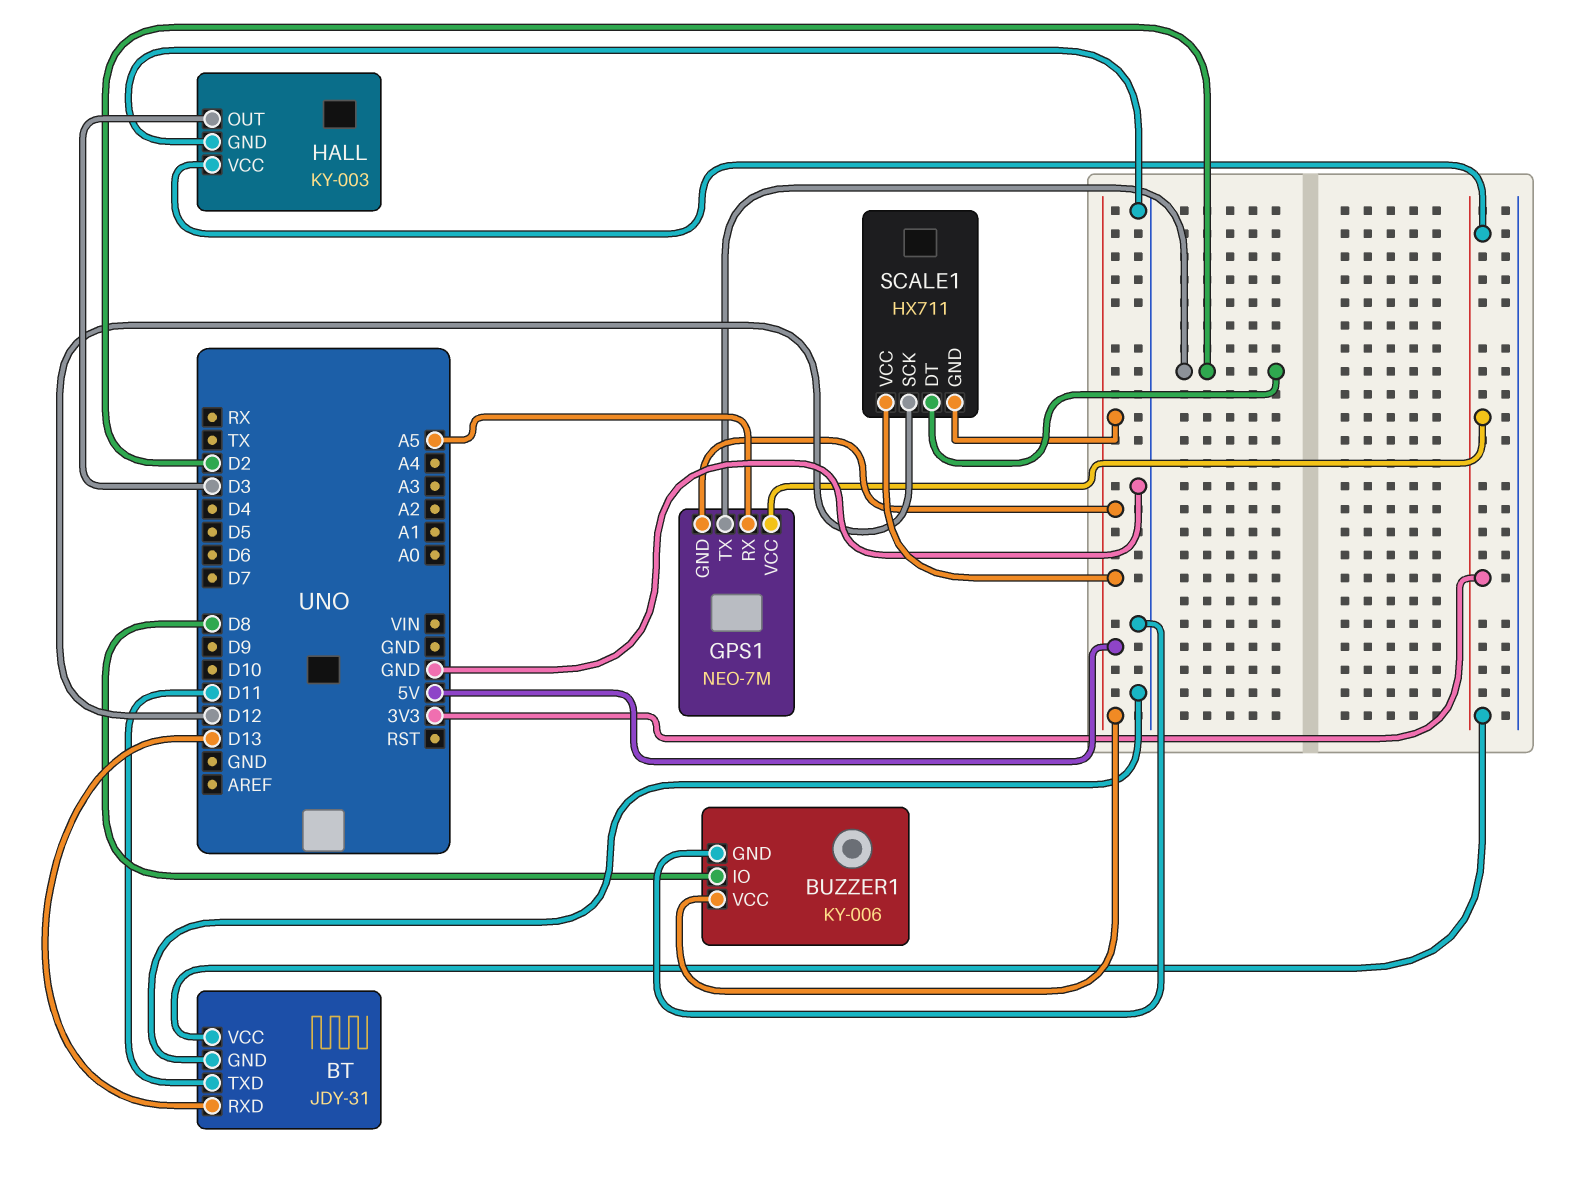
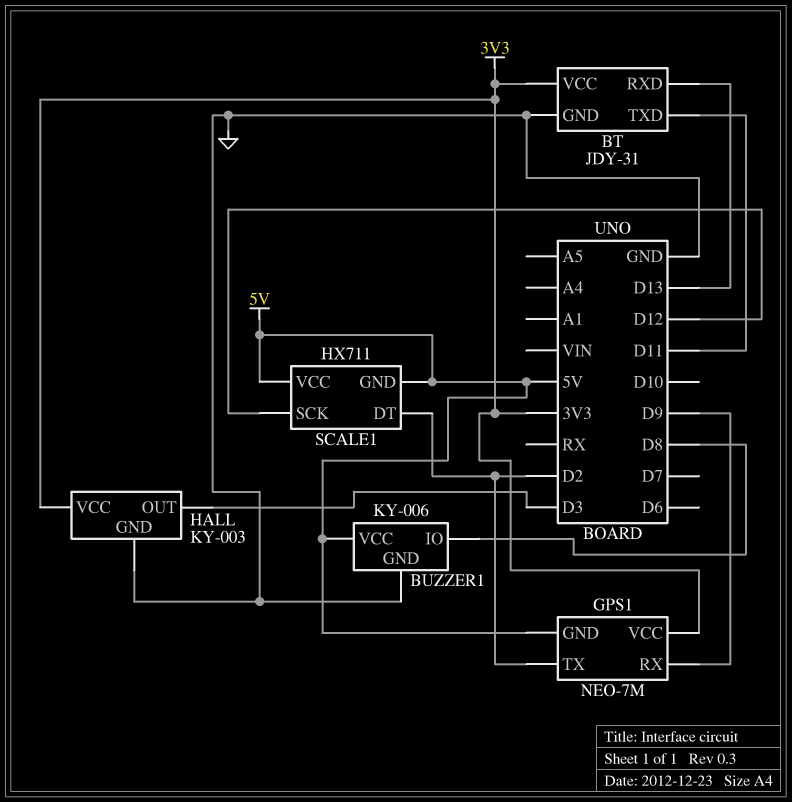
GPS1 pin RX: A5 -> D9

